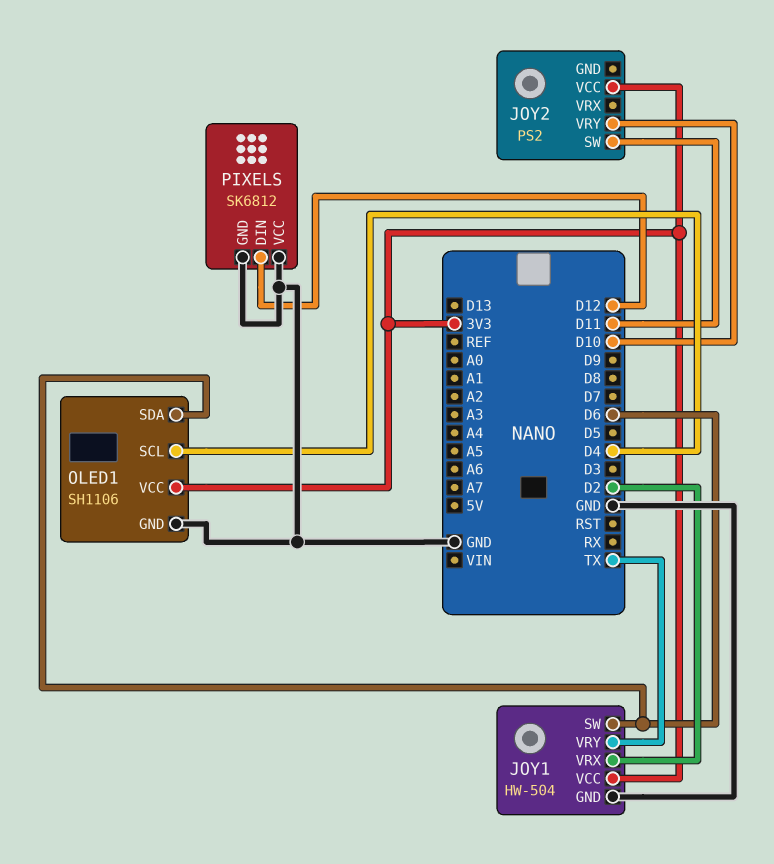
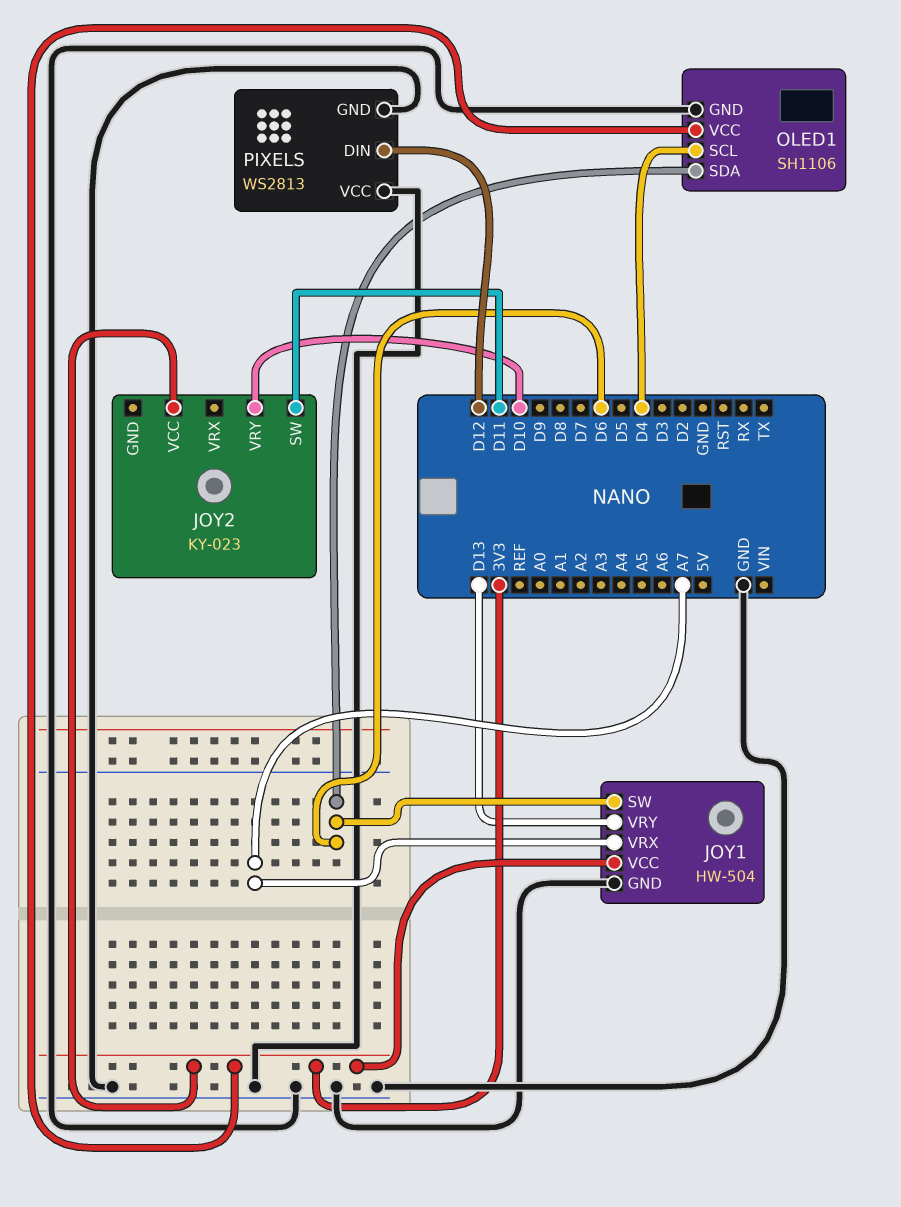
JOY1 pin VRX: D2 -> A7
JOY1 pin VRY: TX -> D13
JOY2: PS2 -> KY-023
PIXELS: SK6812 -> WS2813

